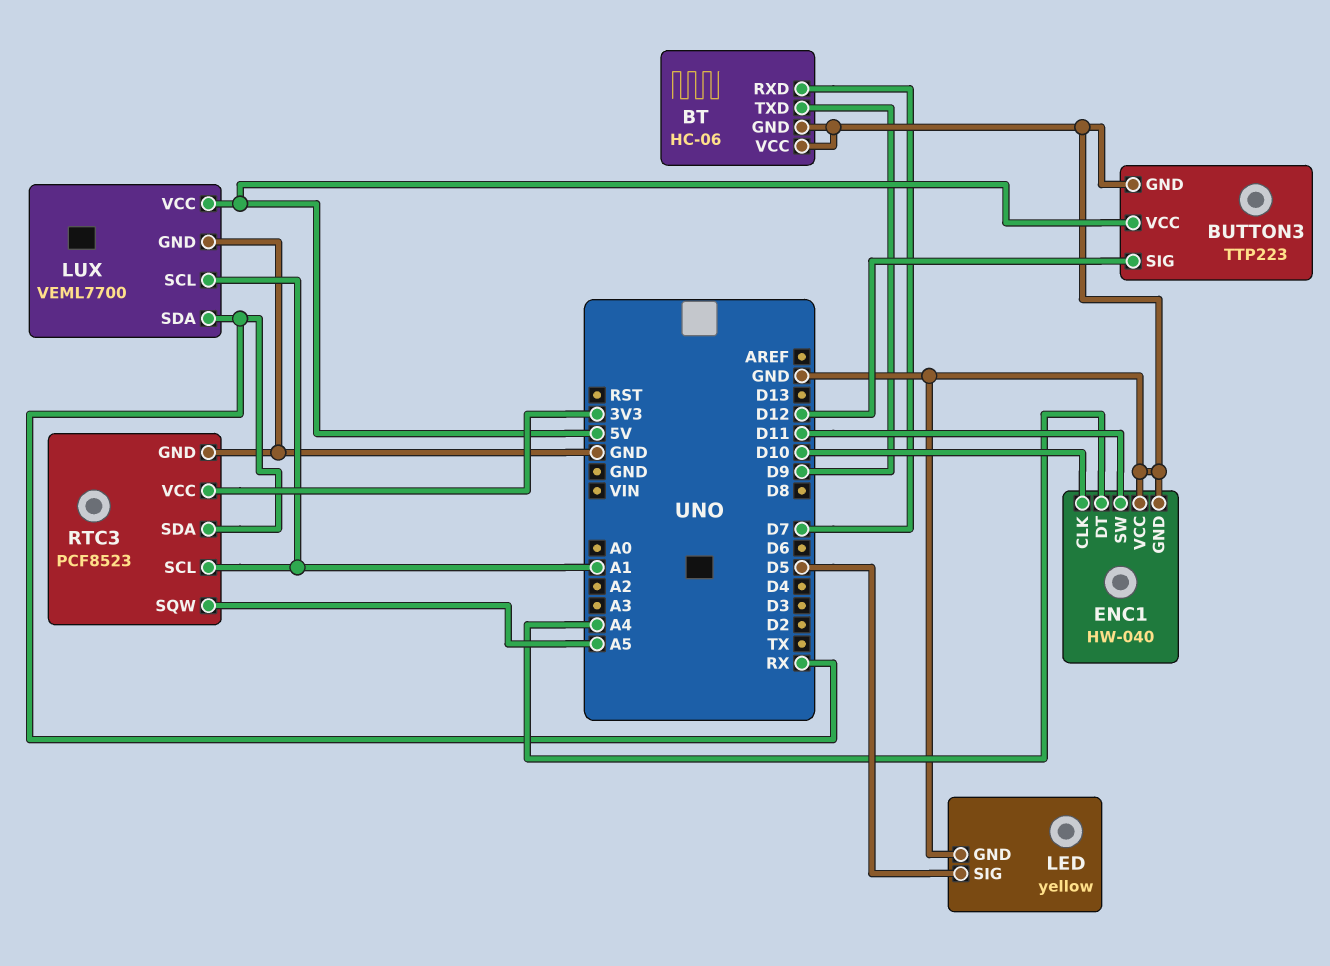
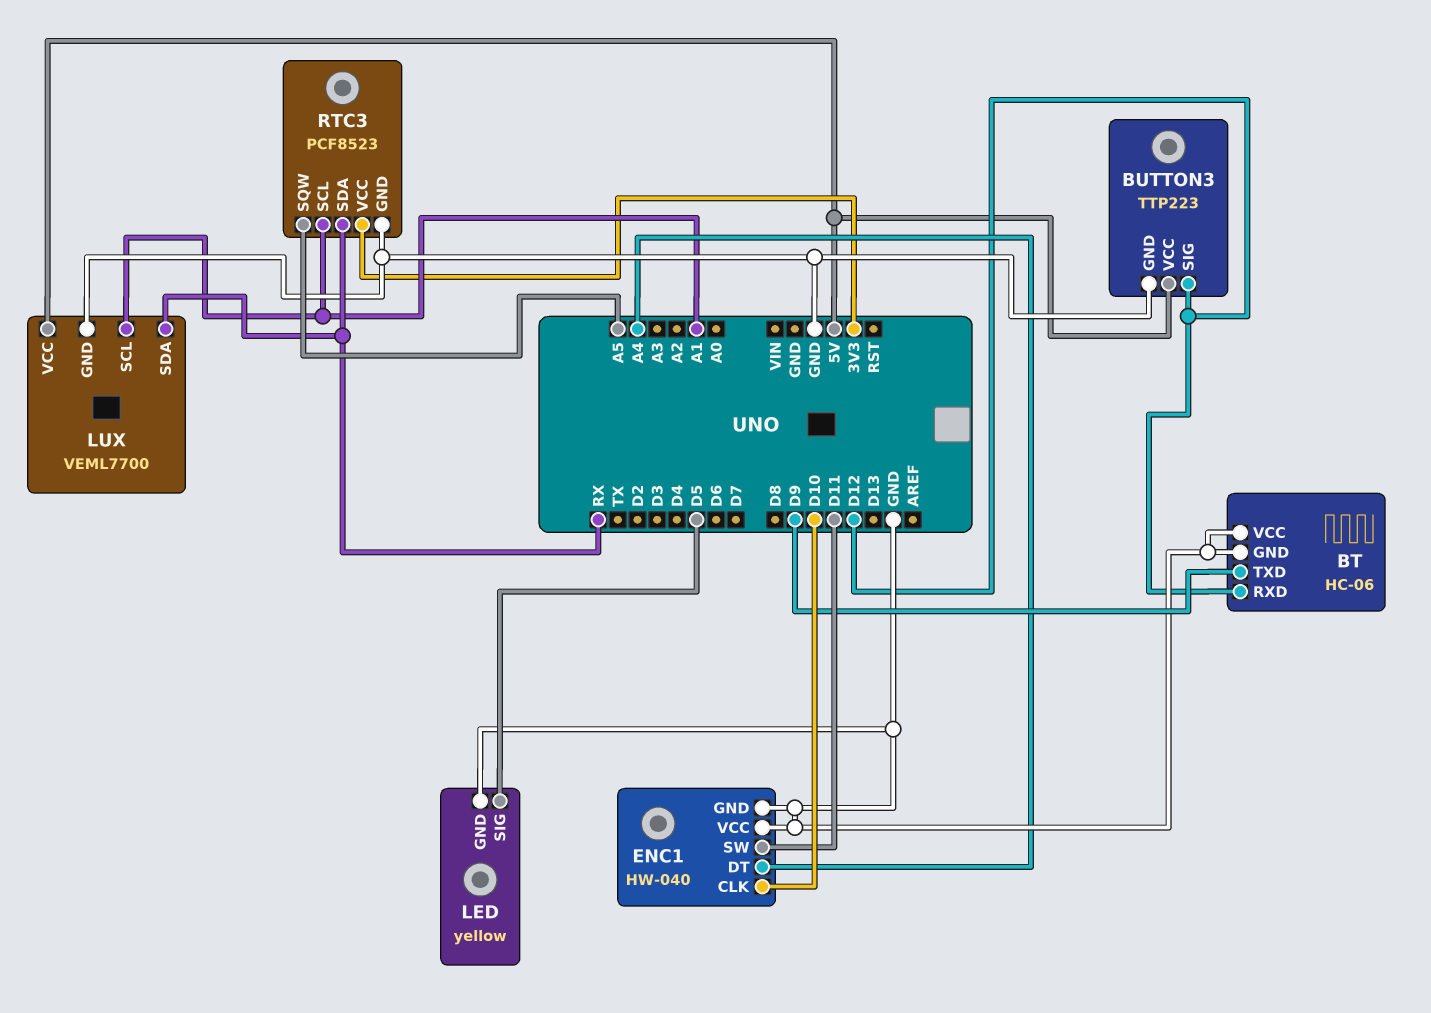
BT pin RXD: D7 -> D12

